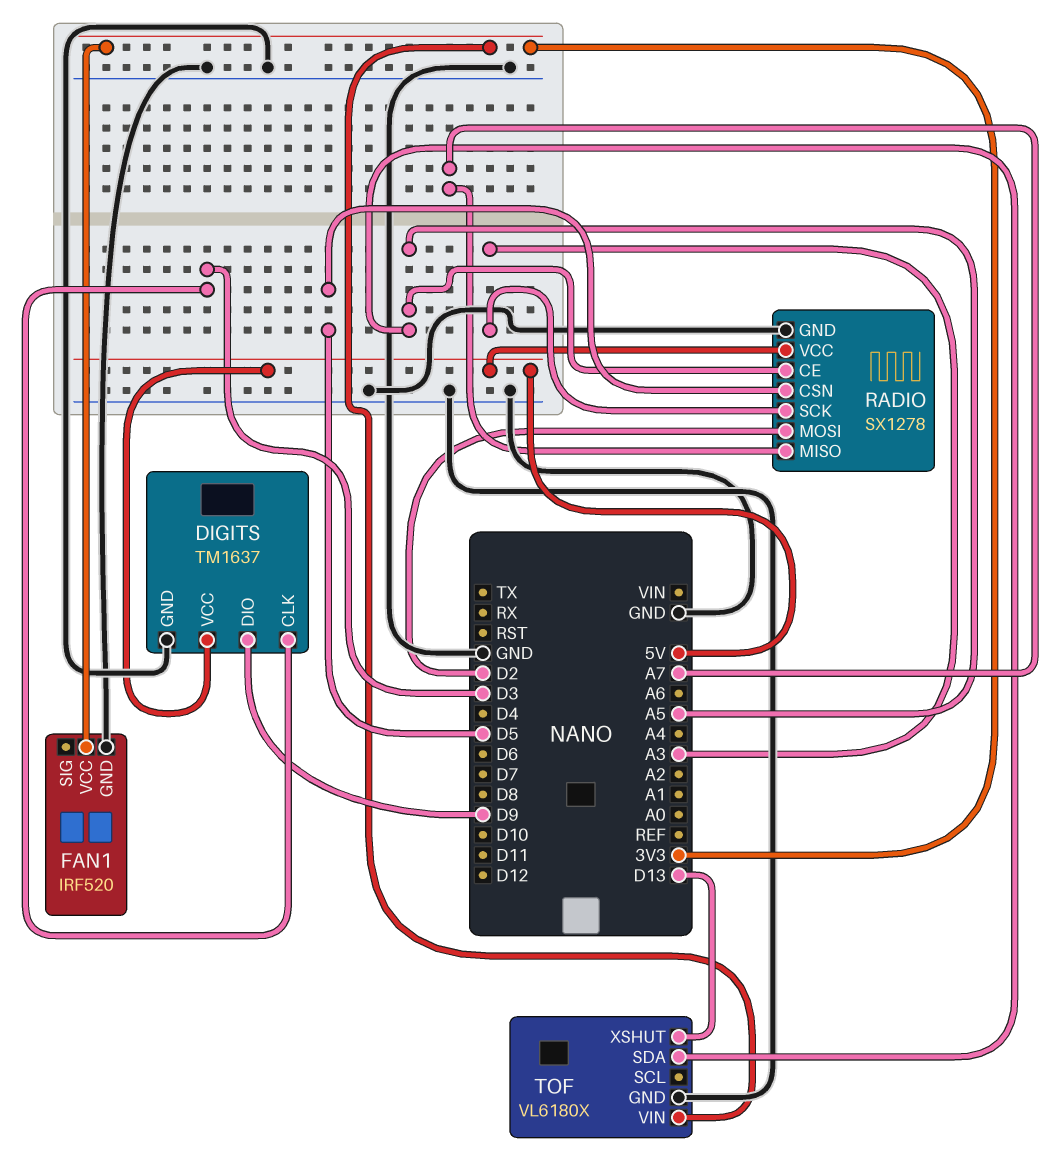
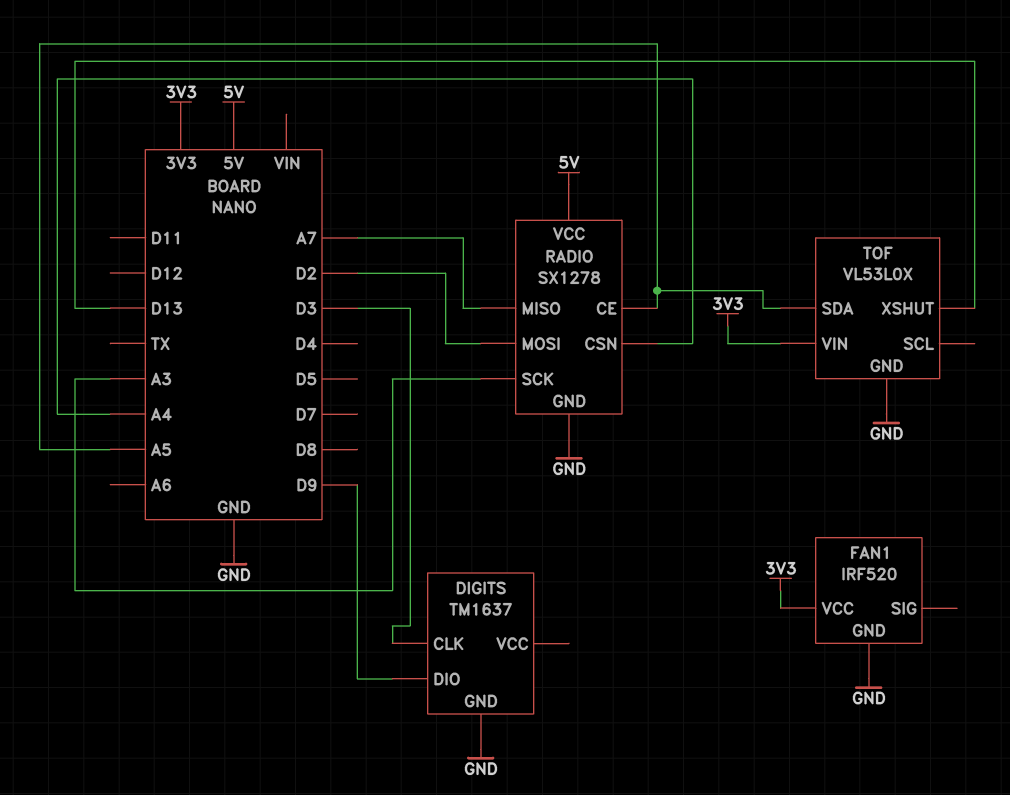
DIGITS pin VCC: 5V -> none
RADIO pin CSN: D5 -> A4
TOF: VL6180X -> VL53L0X

